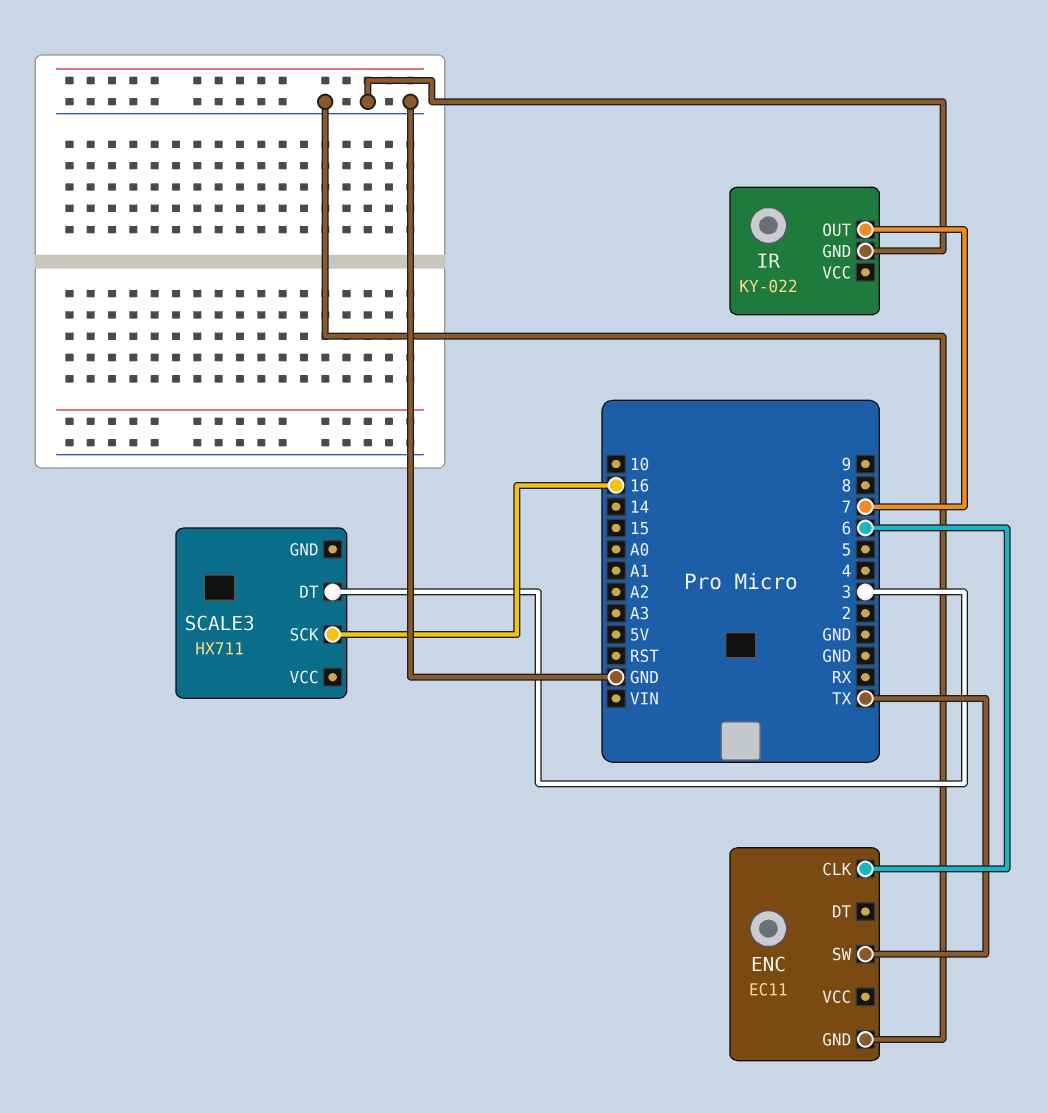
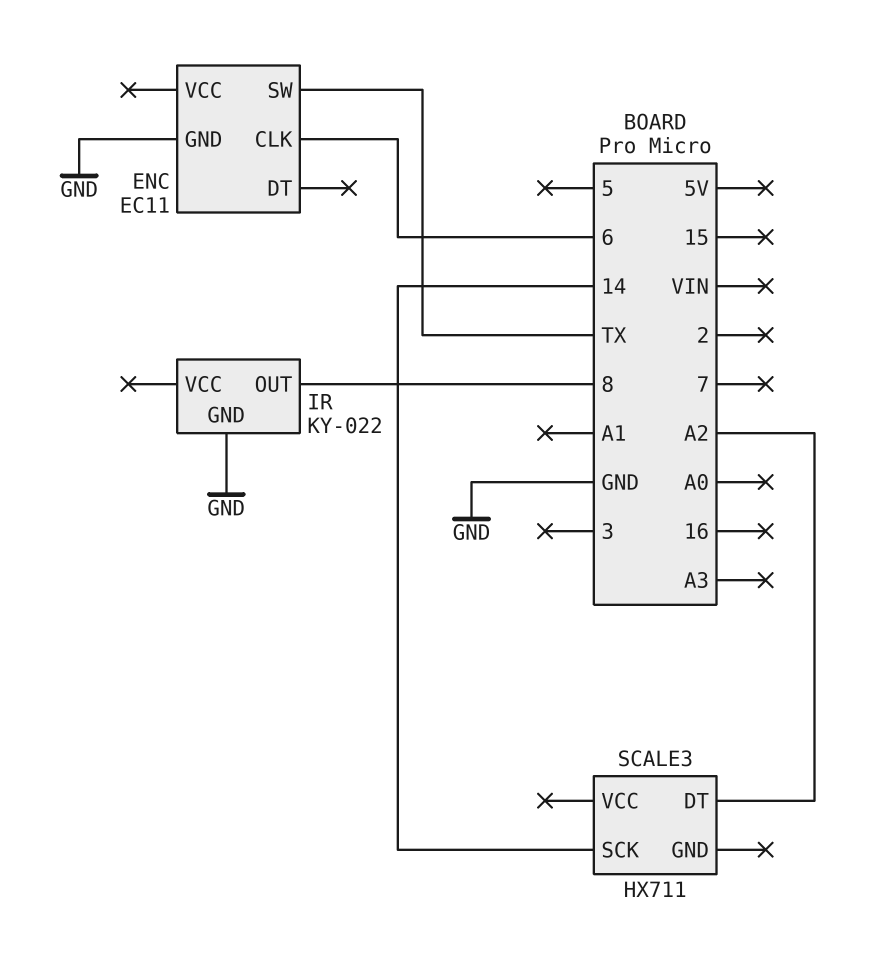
IR pin OUT: 7 -> 8
SCALE3 pin DT: 3 -> A2
SCALE3 pin SCK: 16 -> 14

